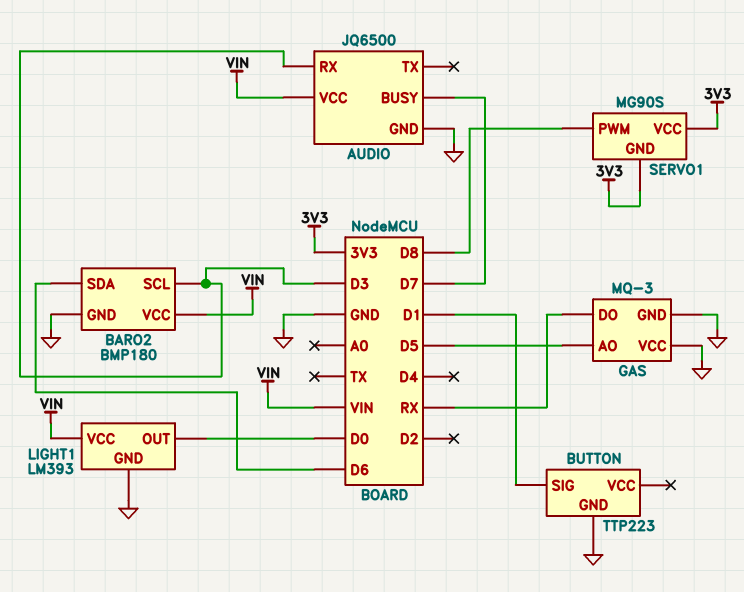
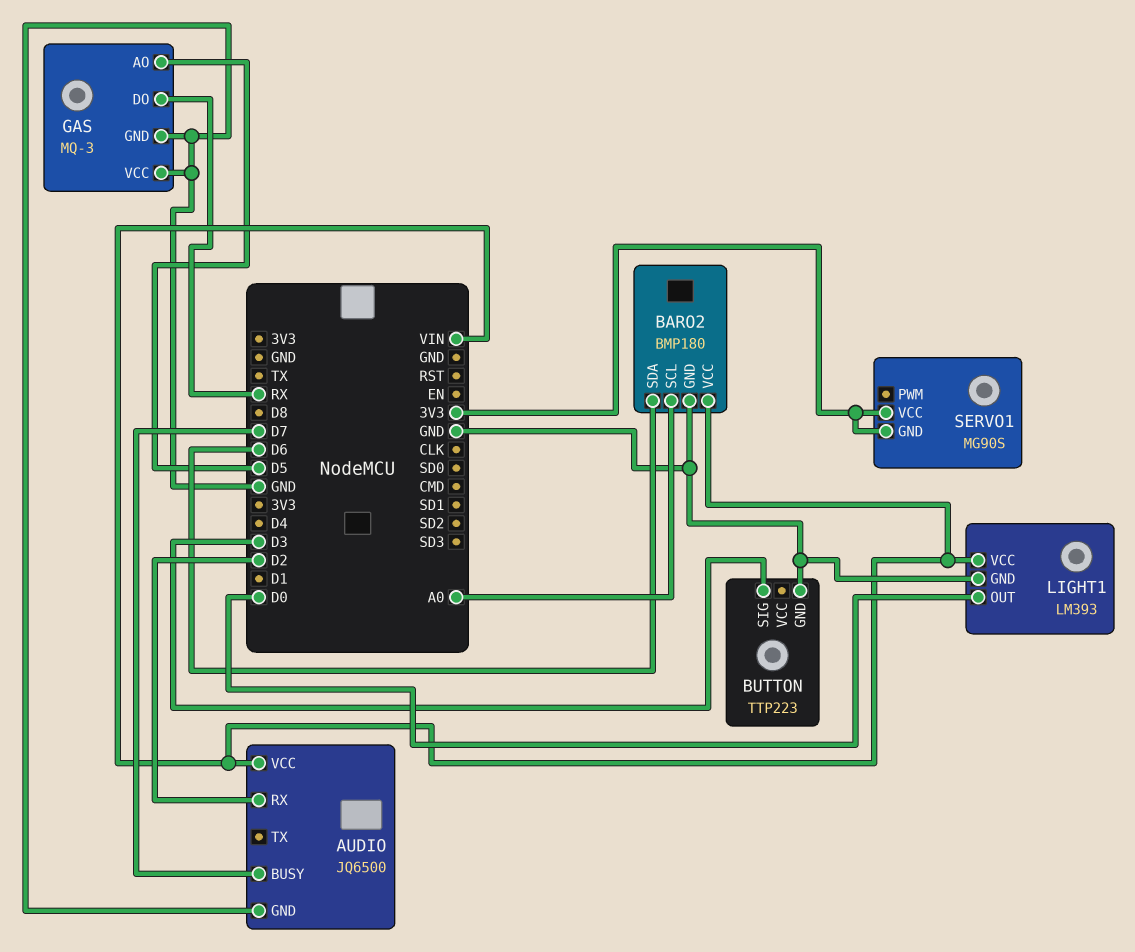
AUDIO pin RX: D3 -> D2
BARO2 pin SCL: D3 -> A0
BUTTON pin SIG: D1 -> D3
SERVO1 pin PWM: D8 -> none

